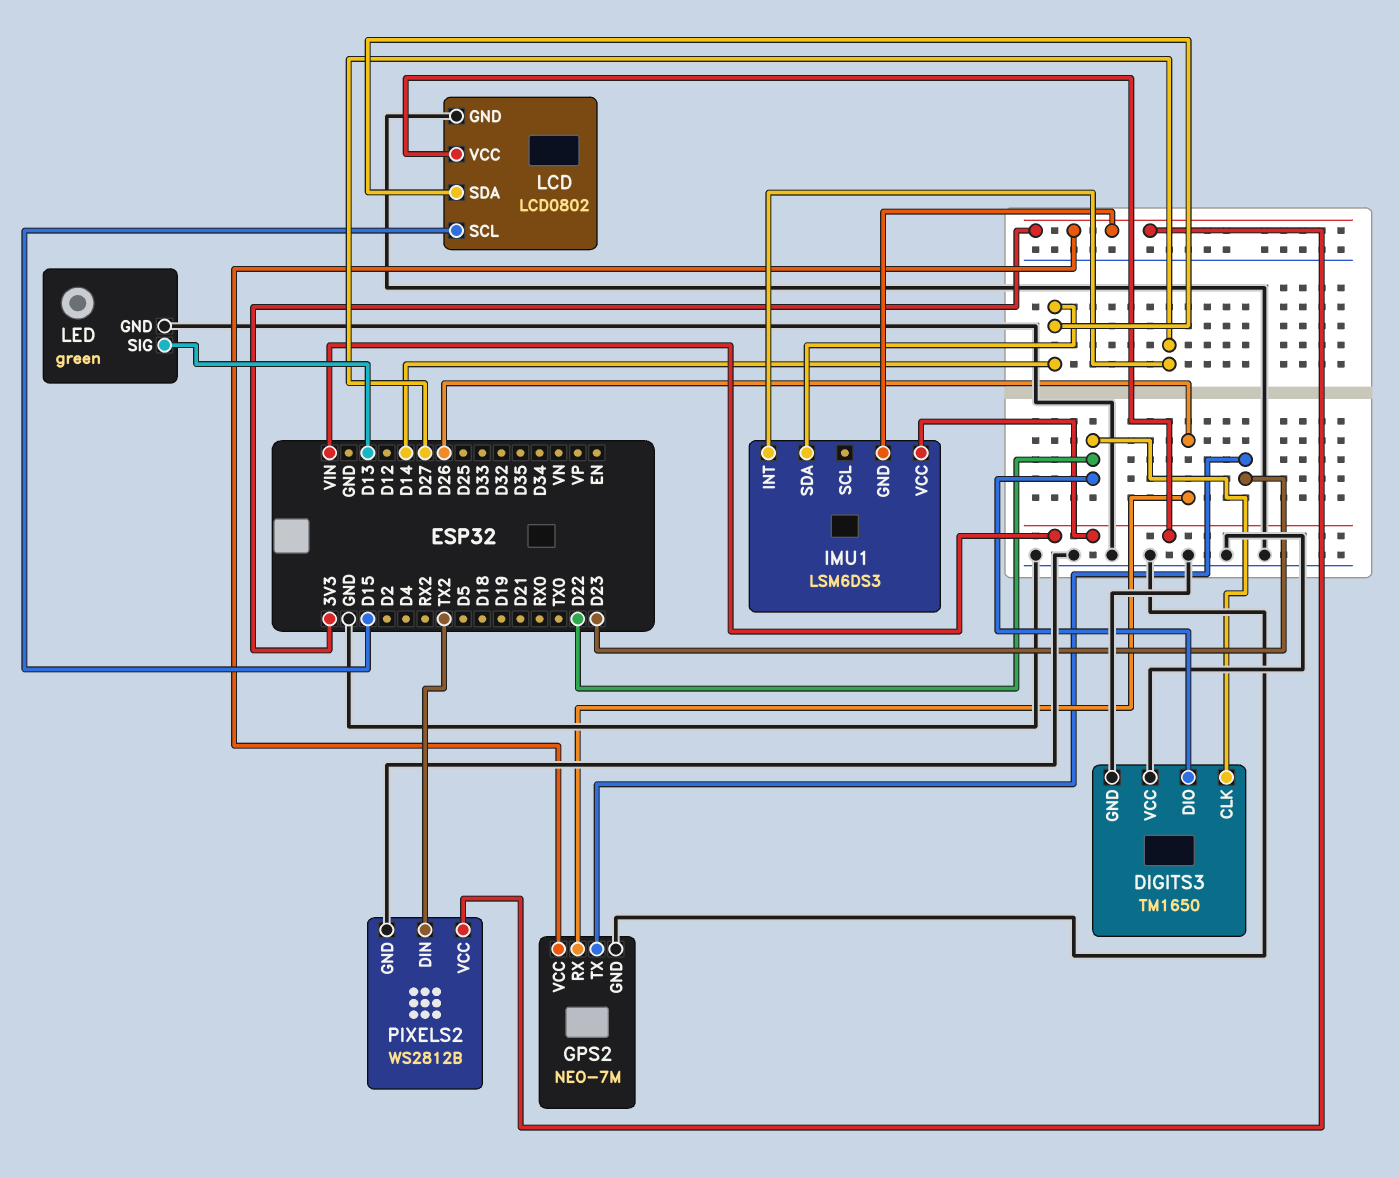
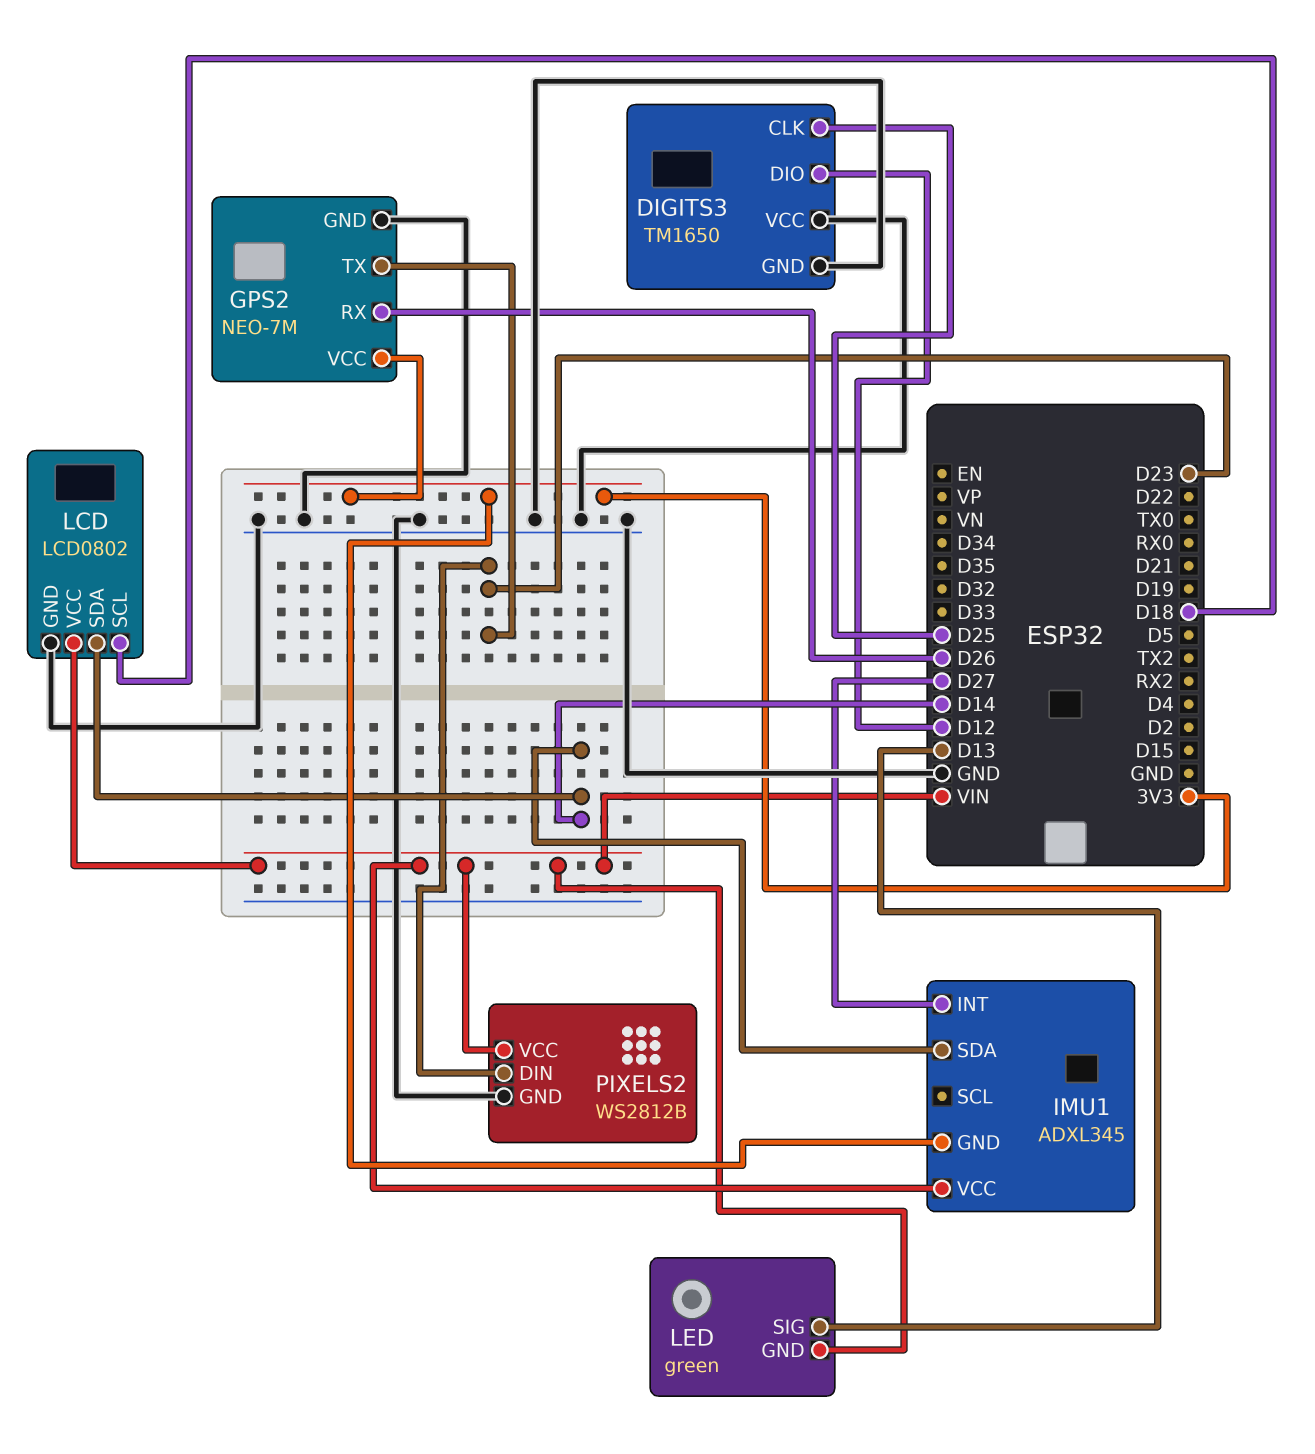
DIGITS3 pin CLK: D22 -> D25
DIGITS3 pin DIO: D22 -> D12
IMU1: LSM6DS3 -> ADXL345
LCD pin SCL: D15 -> D18
LED pin GND: GND -> VIN
PIXELS2 pin DIN: TX2 -> D23
PIXELS2 pin VCC: 3V3 -> VIN

